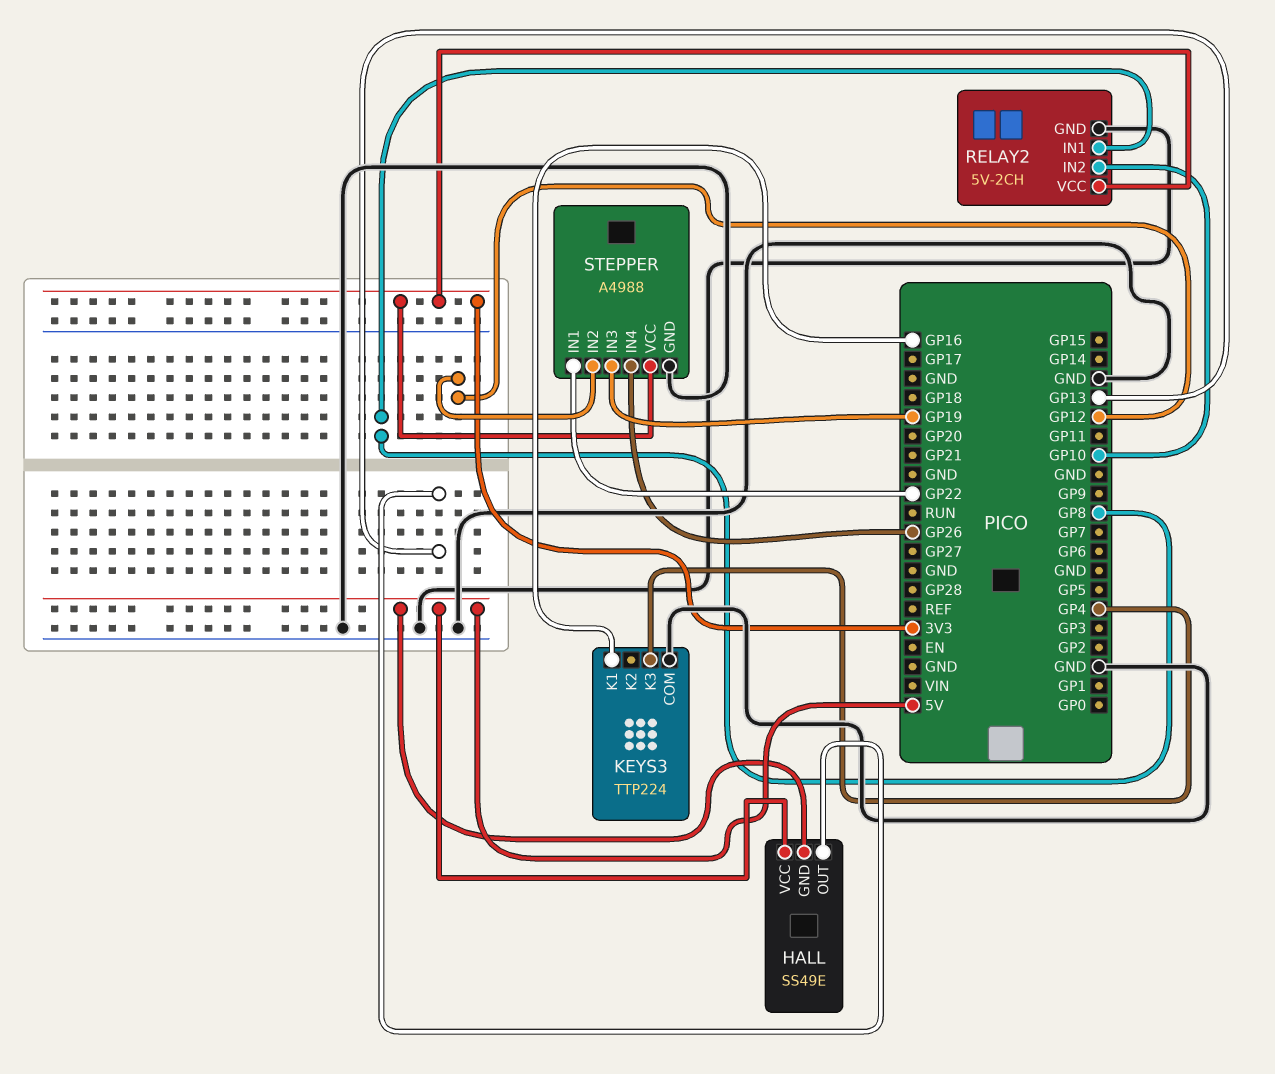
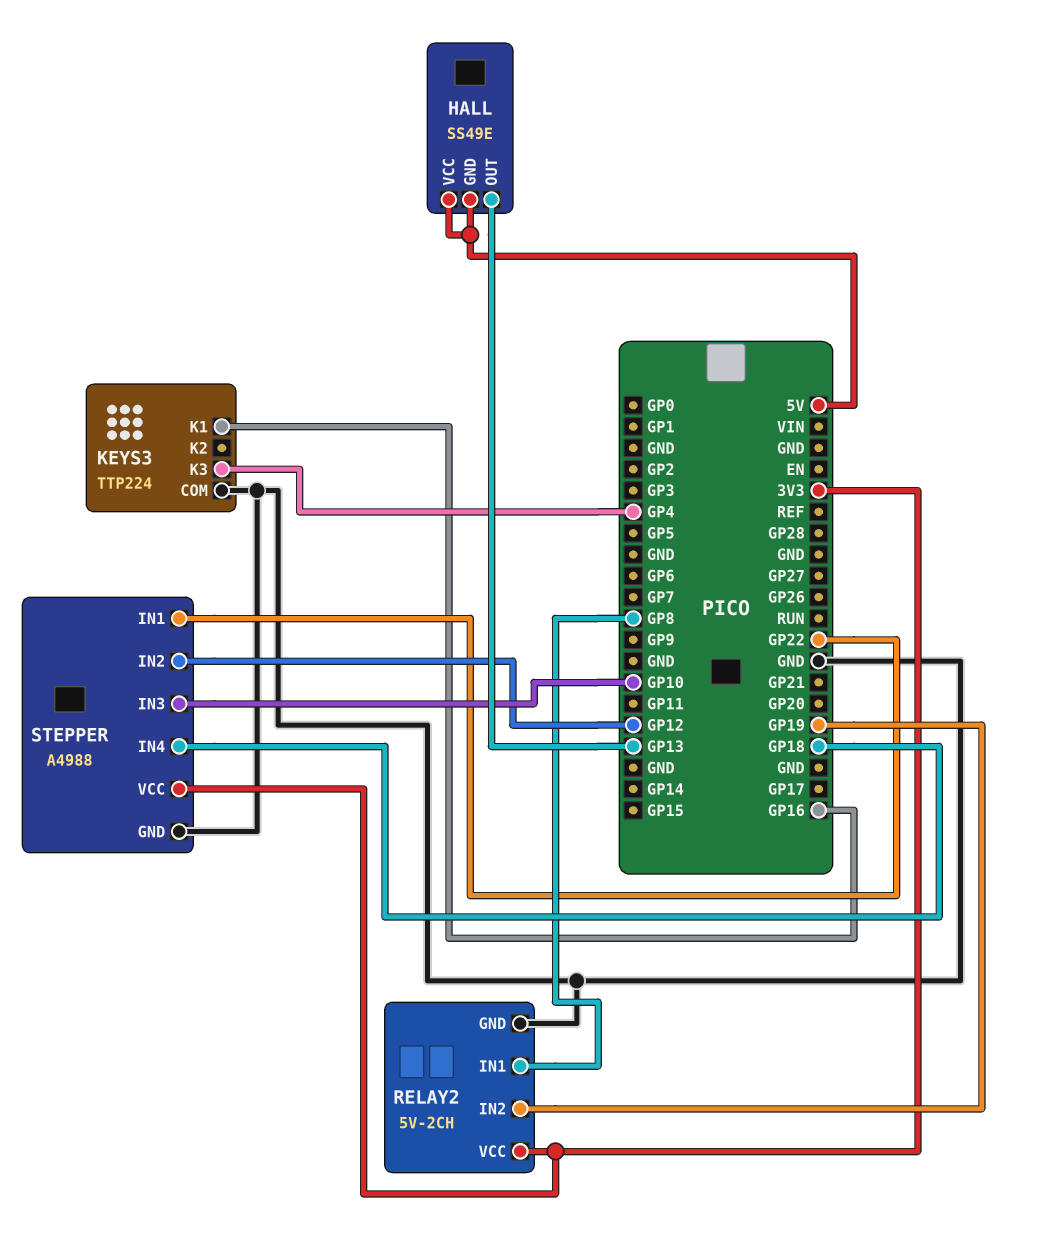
RELAY2 pin IN2: GP10 -> GP19
STEPPER pin IN3: GP19 -> GP10
STEPPER pin IN4: GP26 -> GP18

